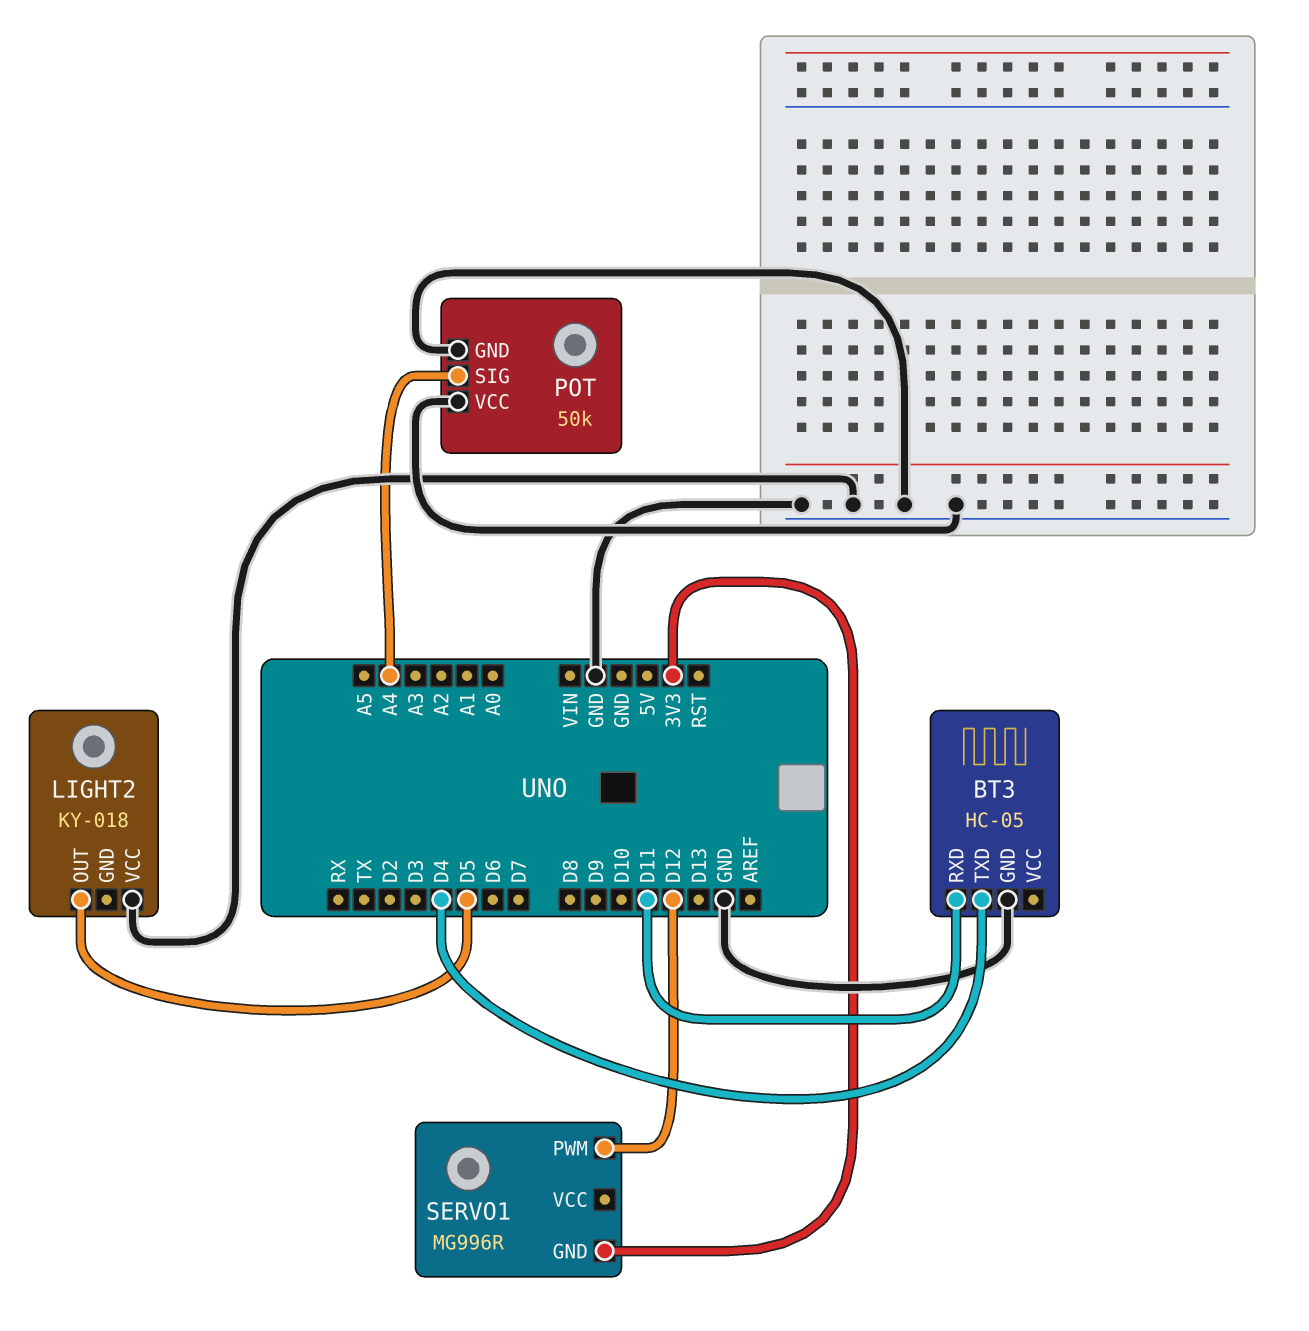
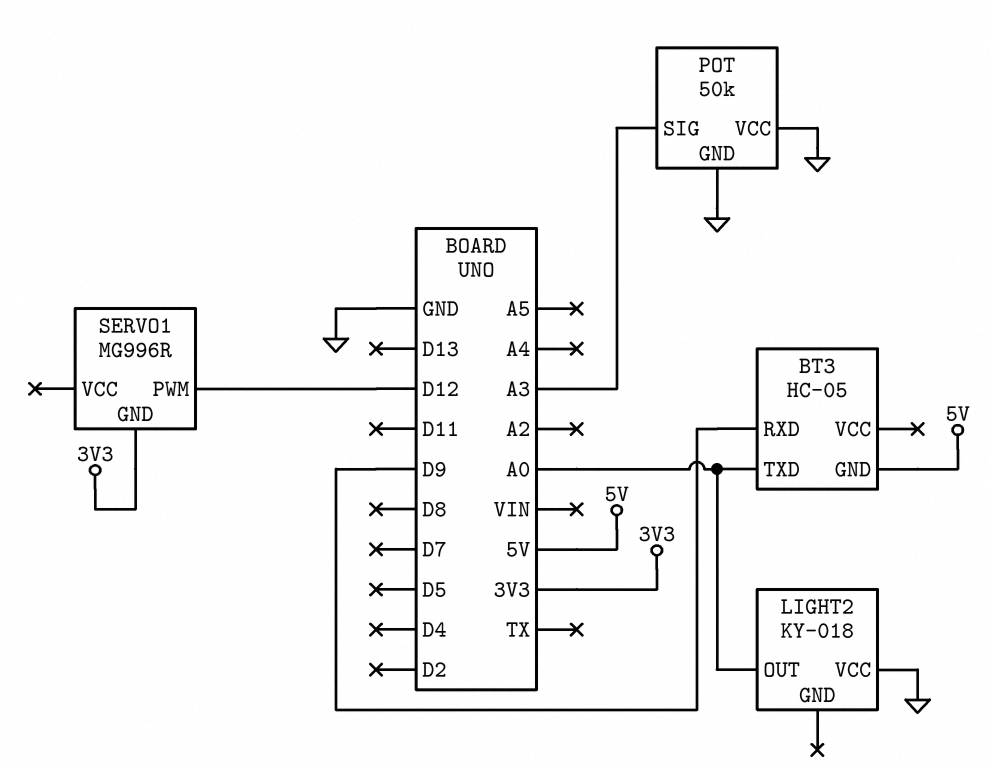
BT3 pin GND: GND -> 5V
BT3 pin RXD: D11 -> D9
BT3 pin TXD: D4 -> A0
LIGHT2 pin OUT: D5 -> A0
POT pin SIG: A4 -> A3

